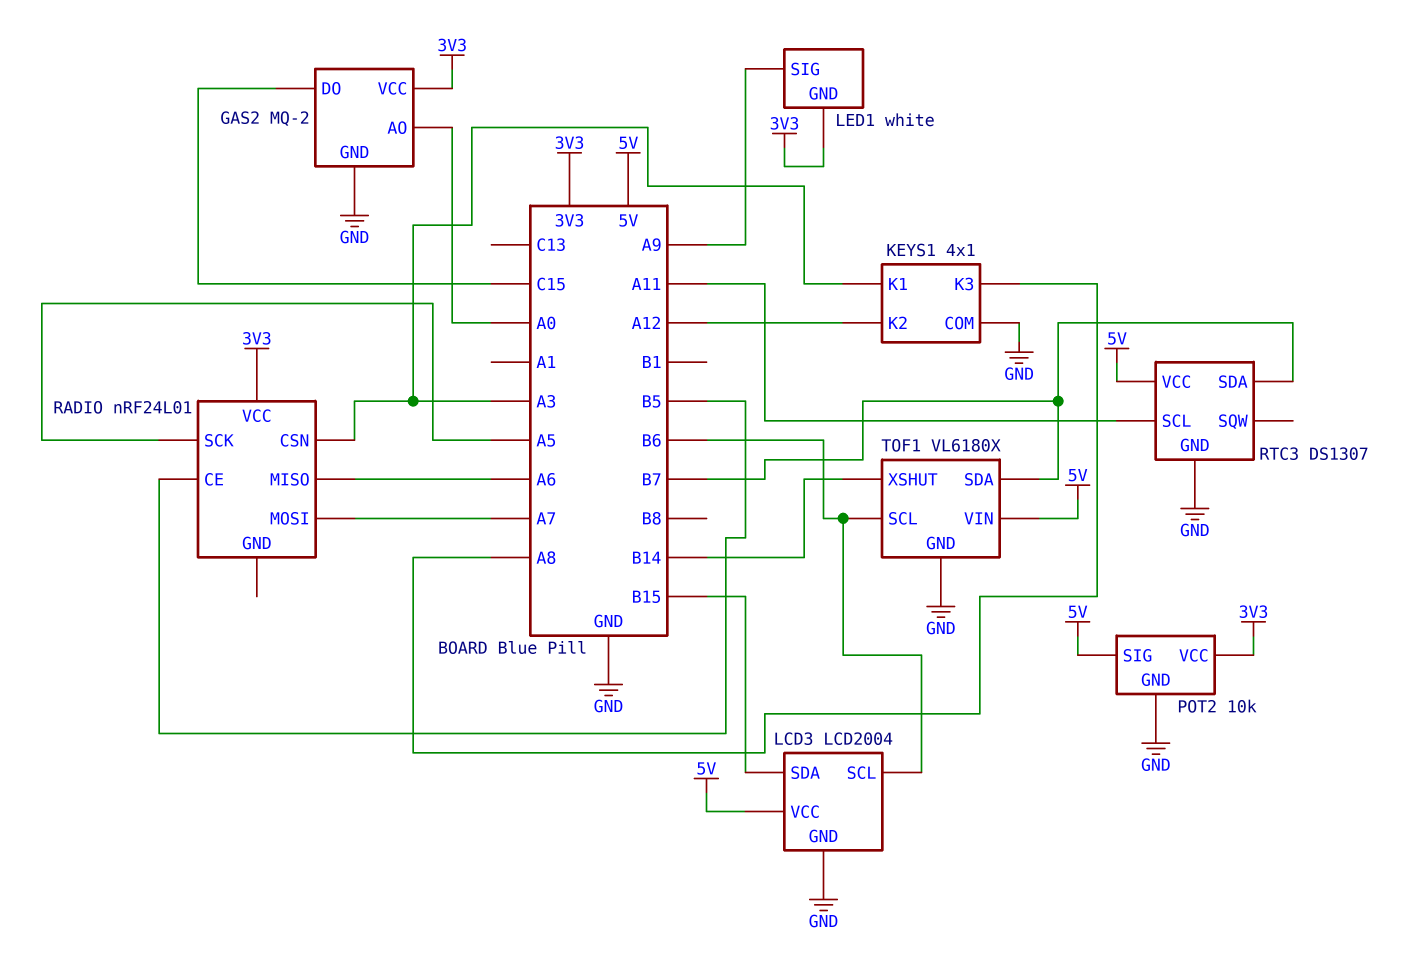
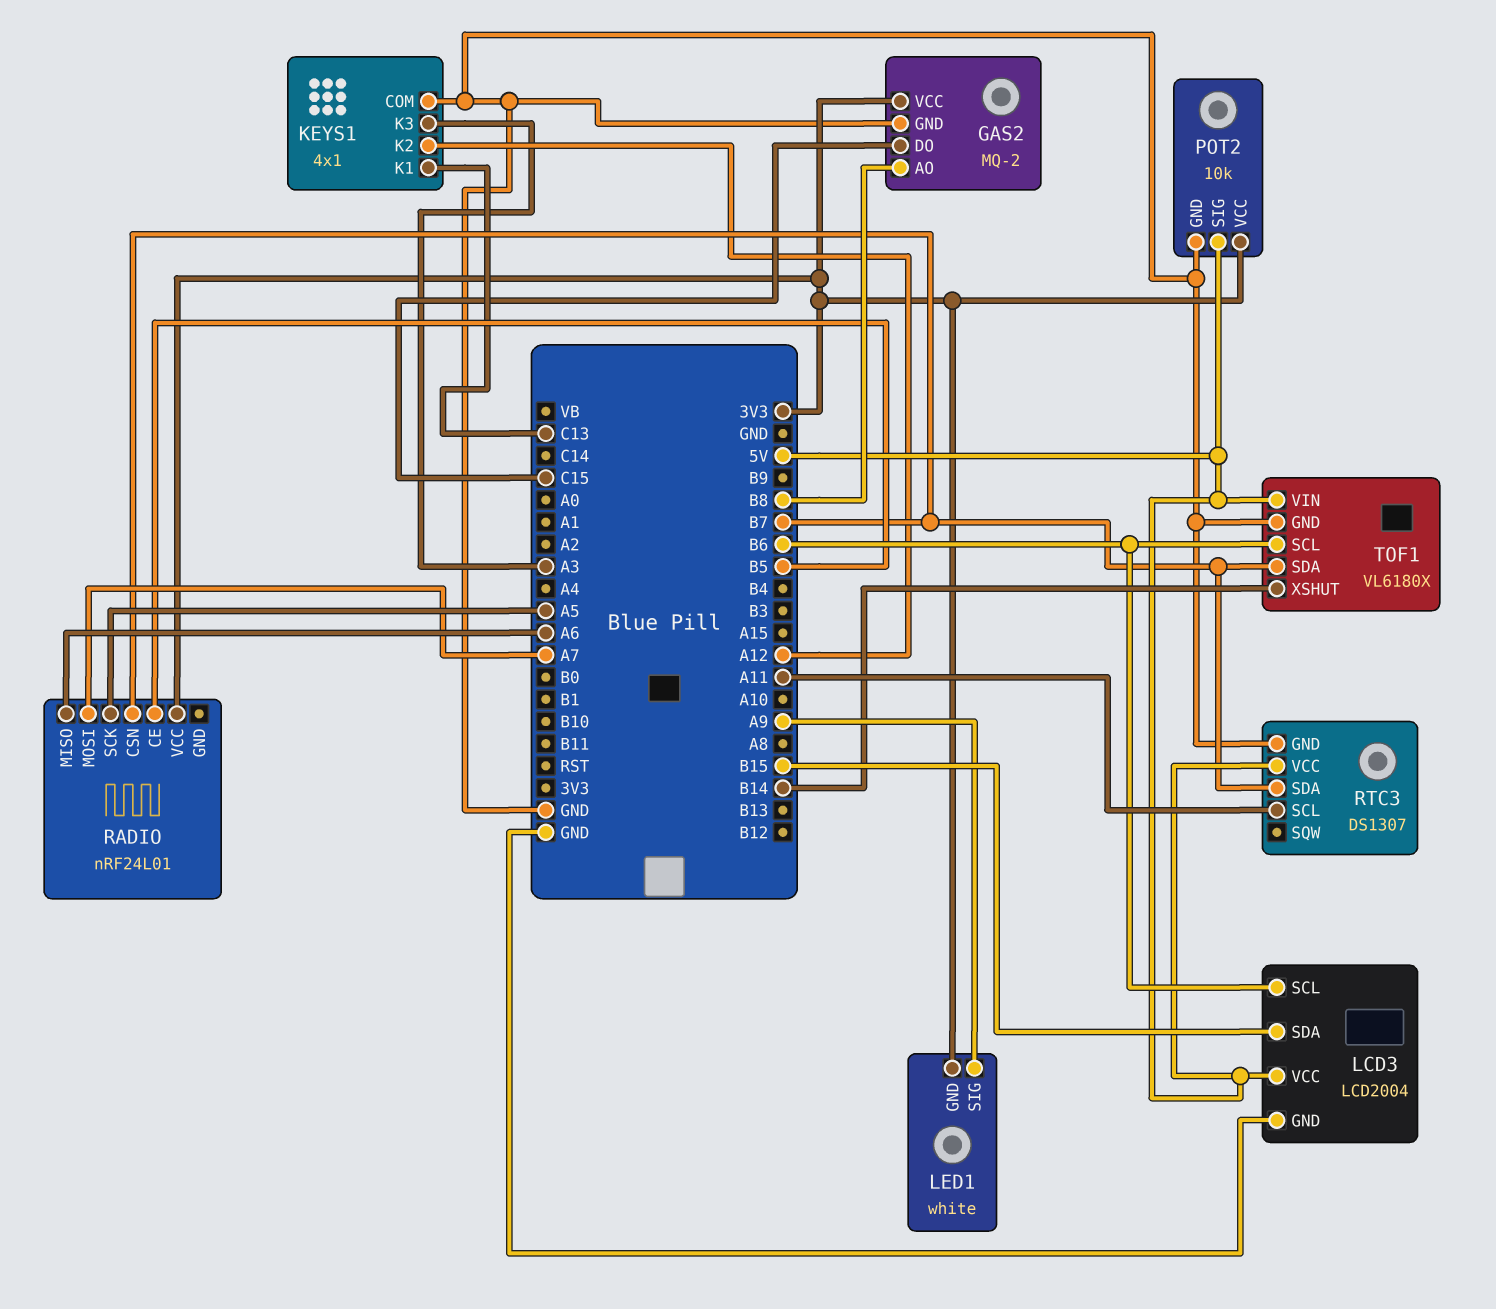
GAS2 pin AO: A0 -> B8
KEYS1 pin K1: A3 -> C13
KEYS1 pin K3: A8 -> A3
RADIO pin CSN: A3 -> B7

